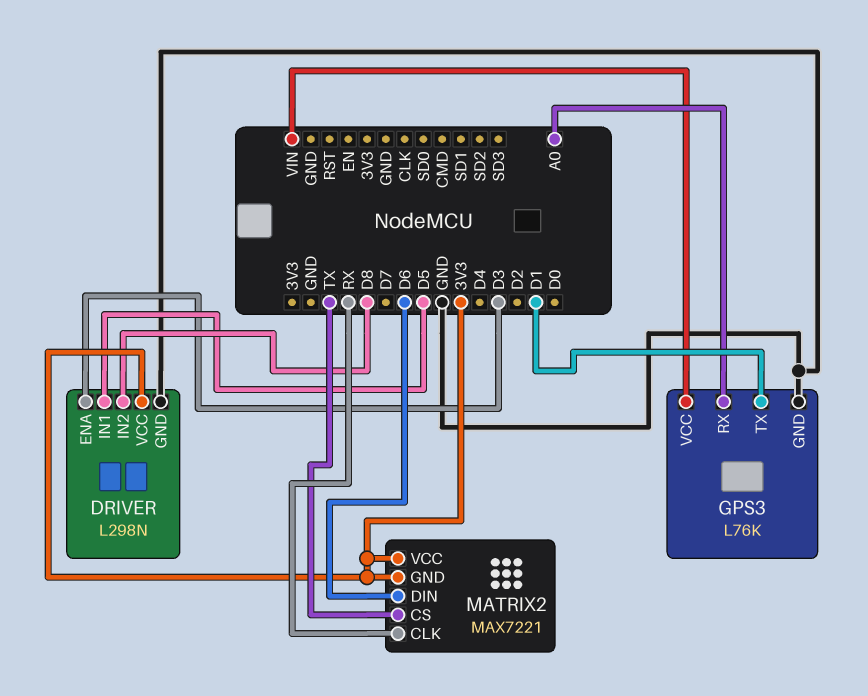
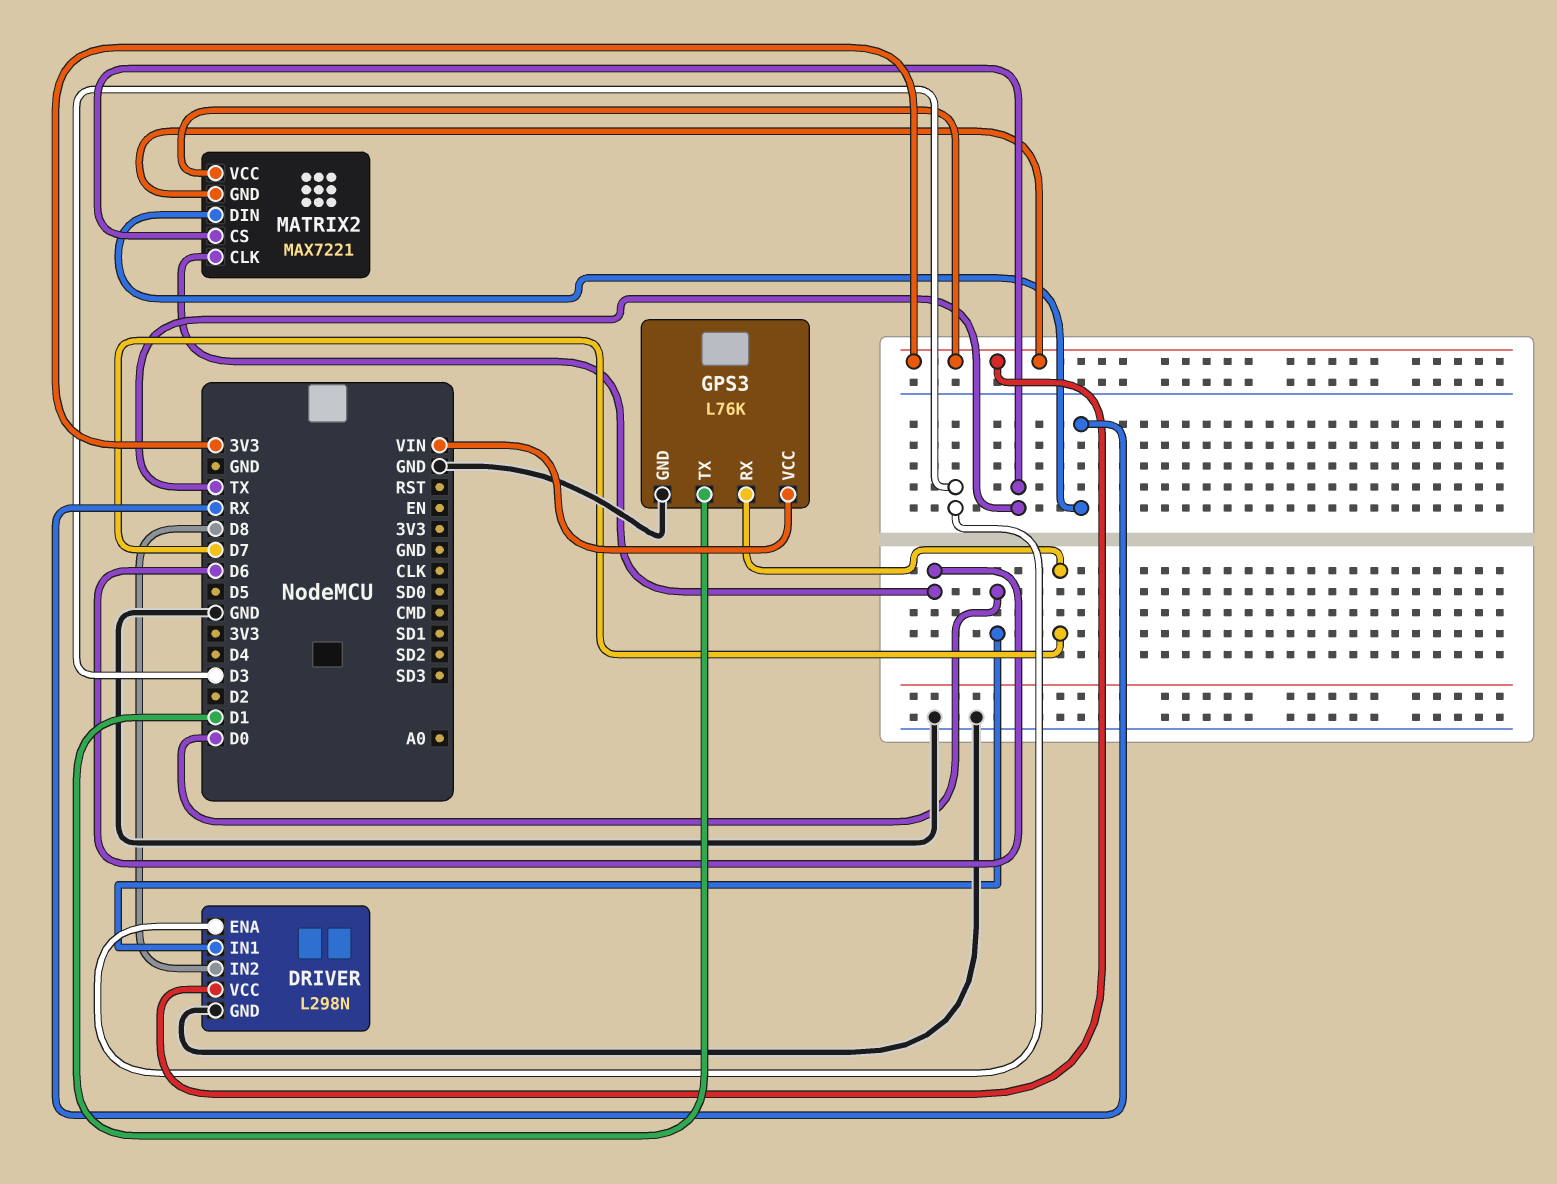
DRIVER pin IN1: D5 -> D0
GPS3 pin RX: A0 -> D7
MATRIX2 pin CLK: RX -> D6
MATRIX2 pin DIN: D6 -> RX

